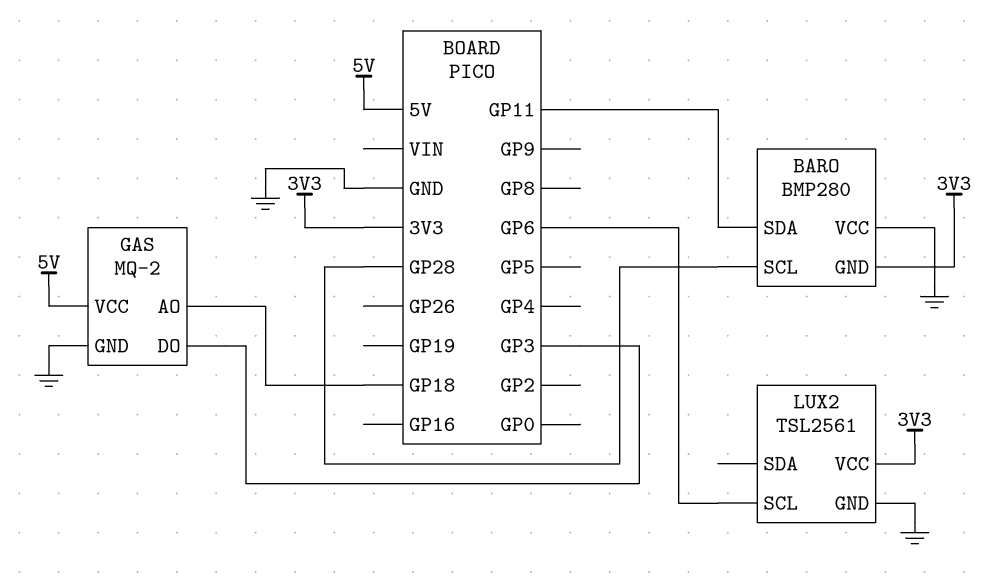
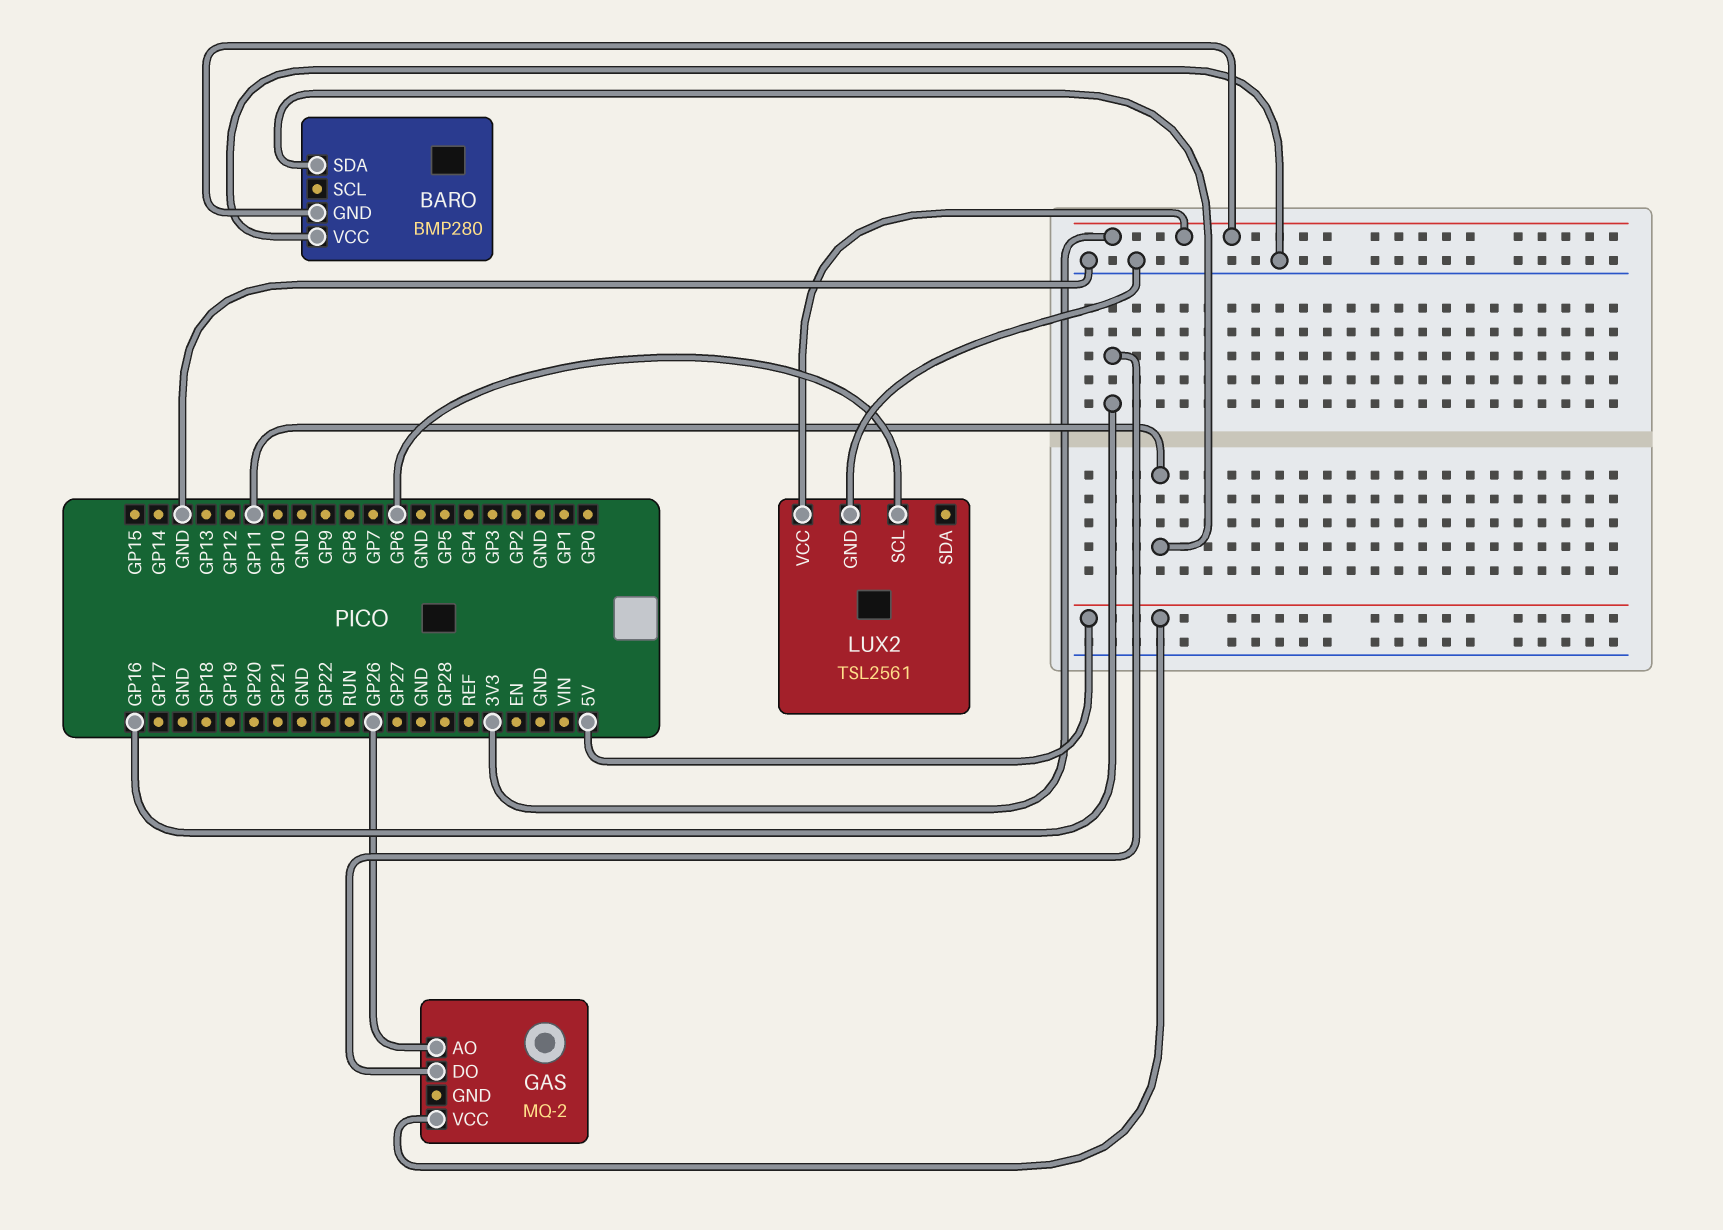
BARO pin SCL: GP28 -> none
GAS pin AO: GP18 -> GP26
GAS pin DO: GP3 -> GP16
GAS pin GND: GND -> none

